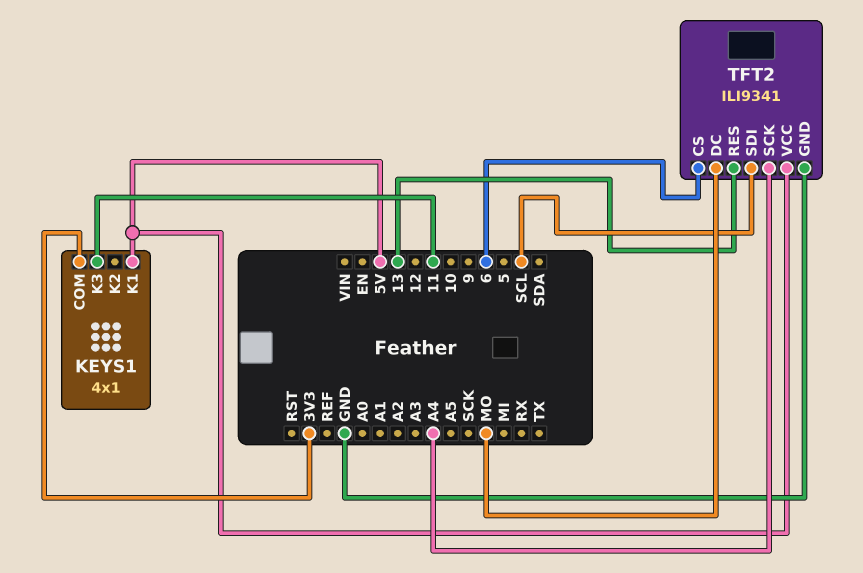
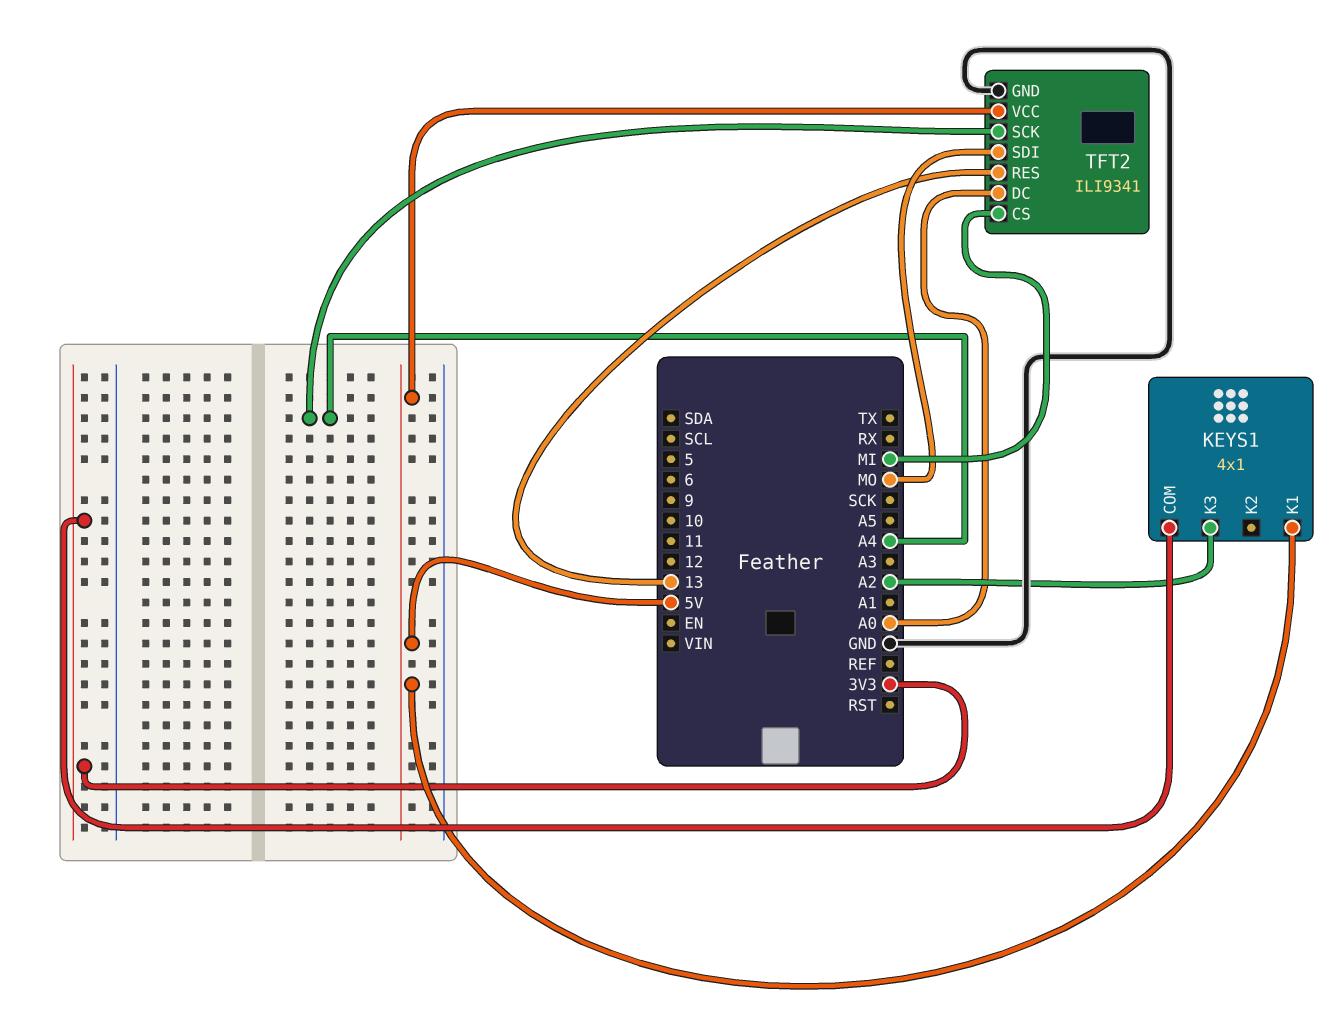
KEYS1 pin K3: 11 -> A2
TFT2 pin CS: 6 -> MI
TFT2 pin DC: MO -> A0
TFT2 pin SDI: SCL -> MO

